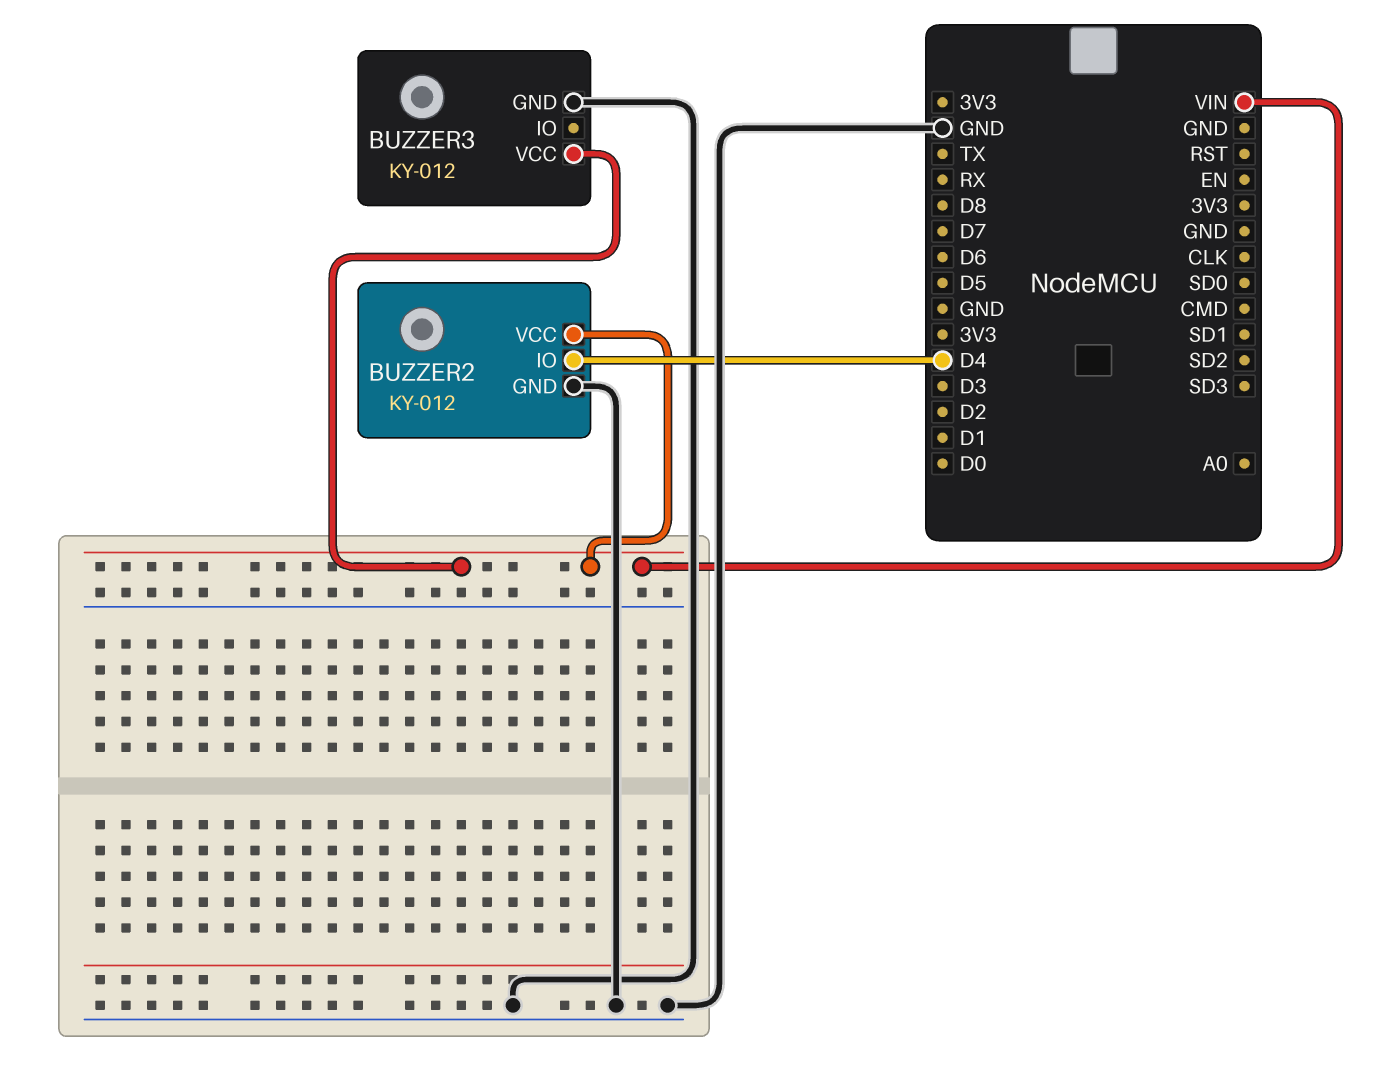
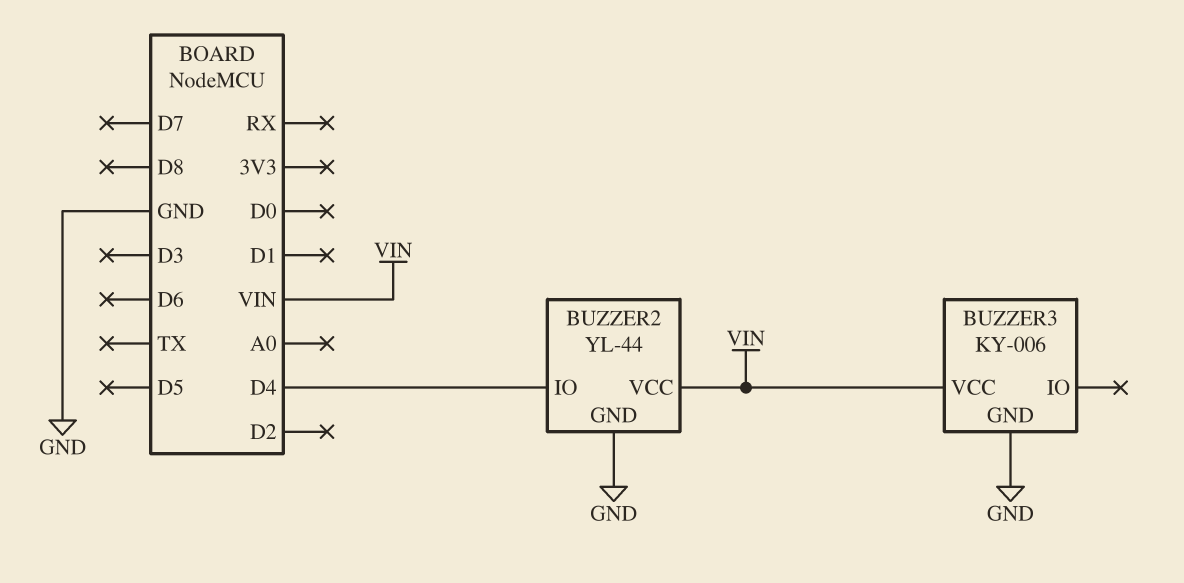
BUZZER2: KY-012 -> YL-44
BUZZER3: KY-012 -> KY-006

